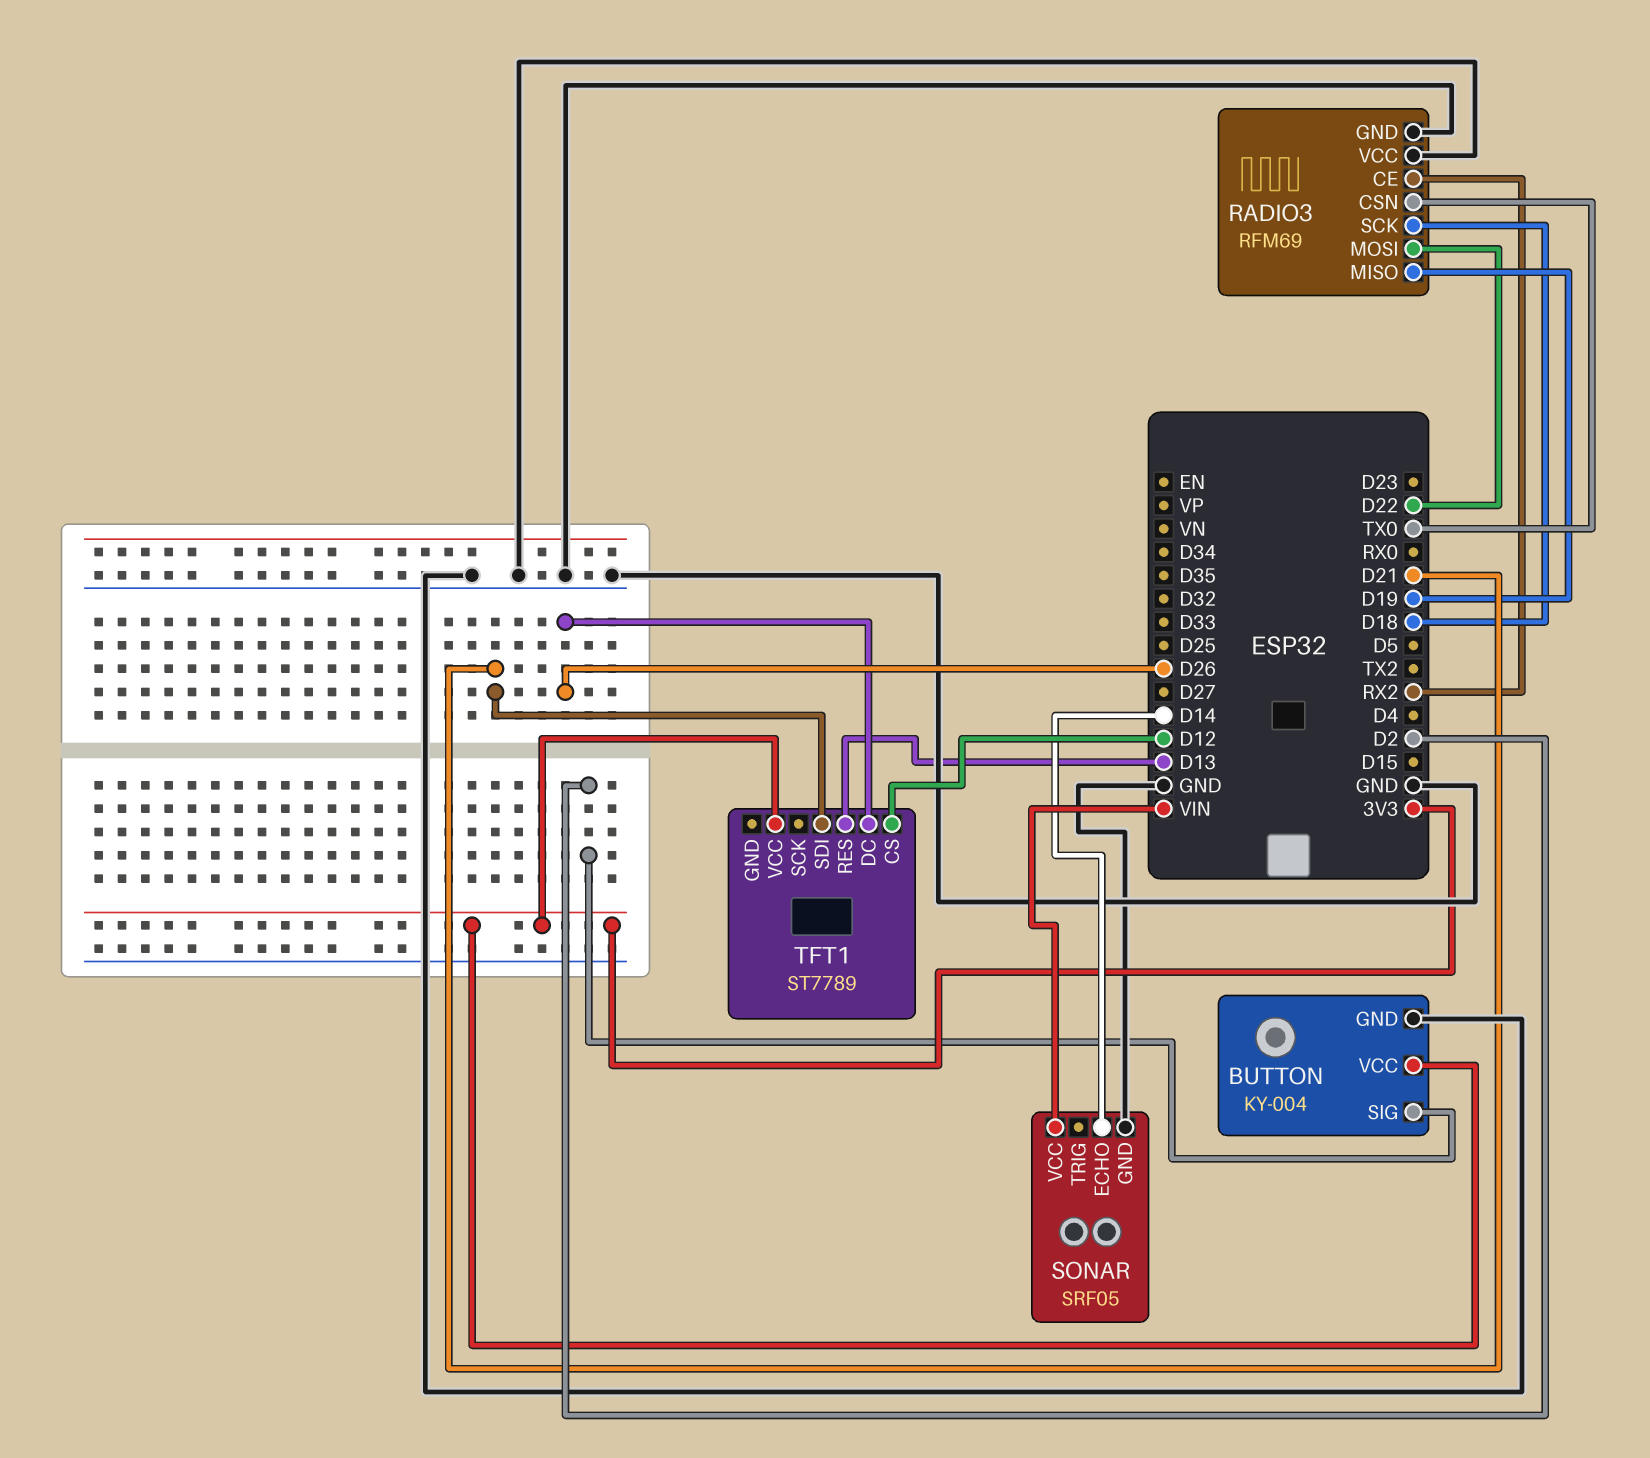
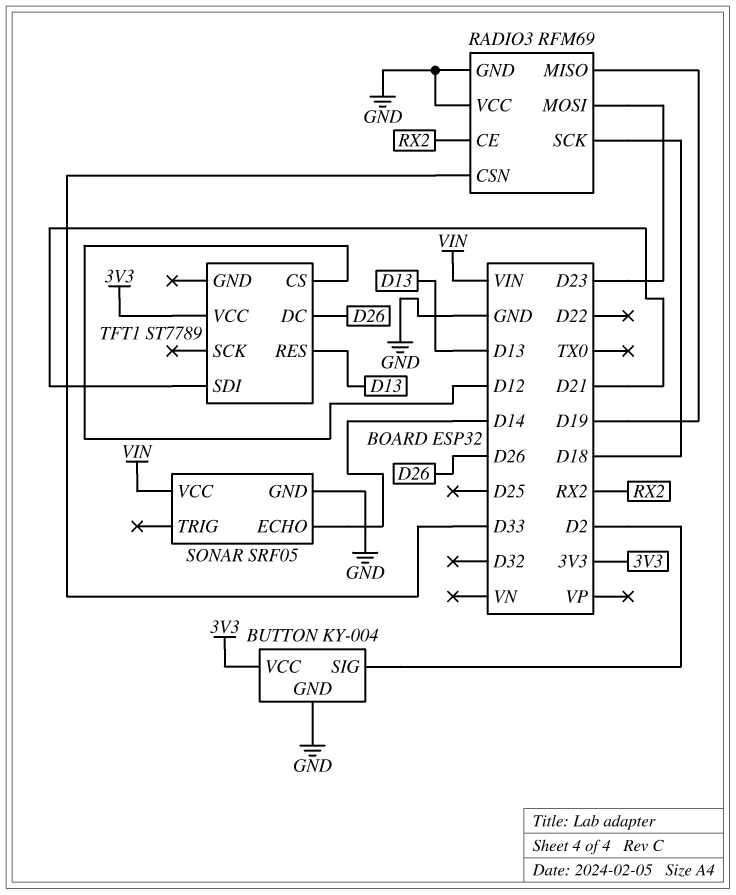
RADIO3 pin CSN: TX0 -> D33
RADIO3 pin MOSI: D22 -> D23

